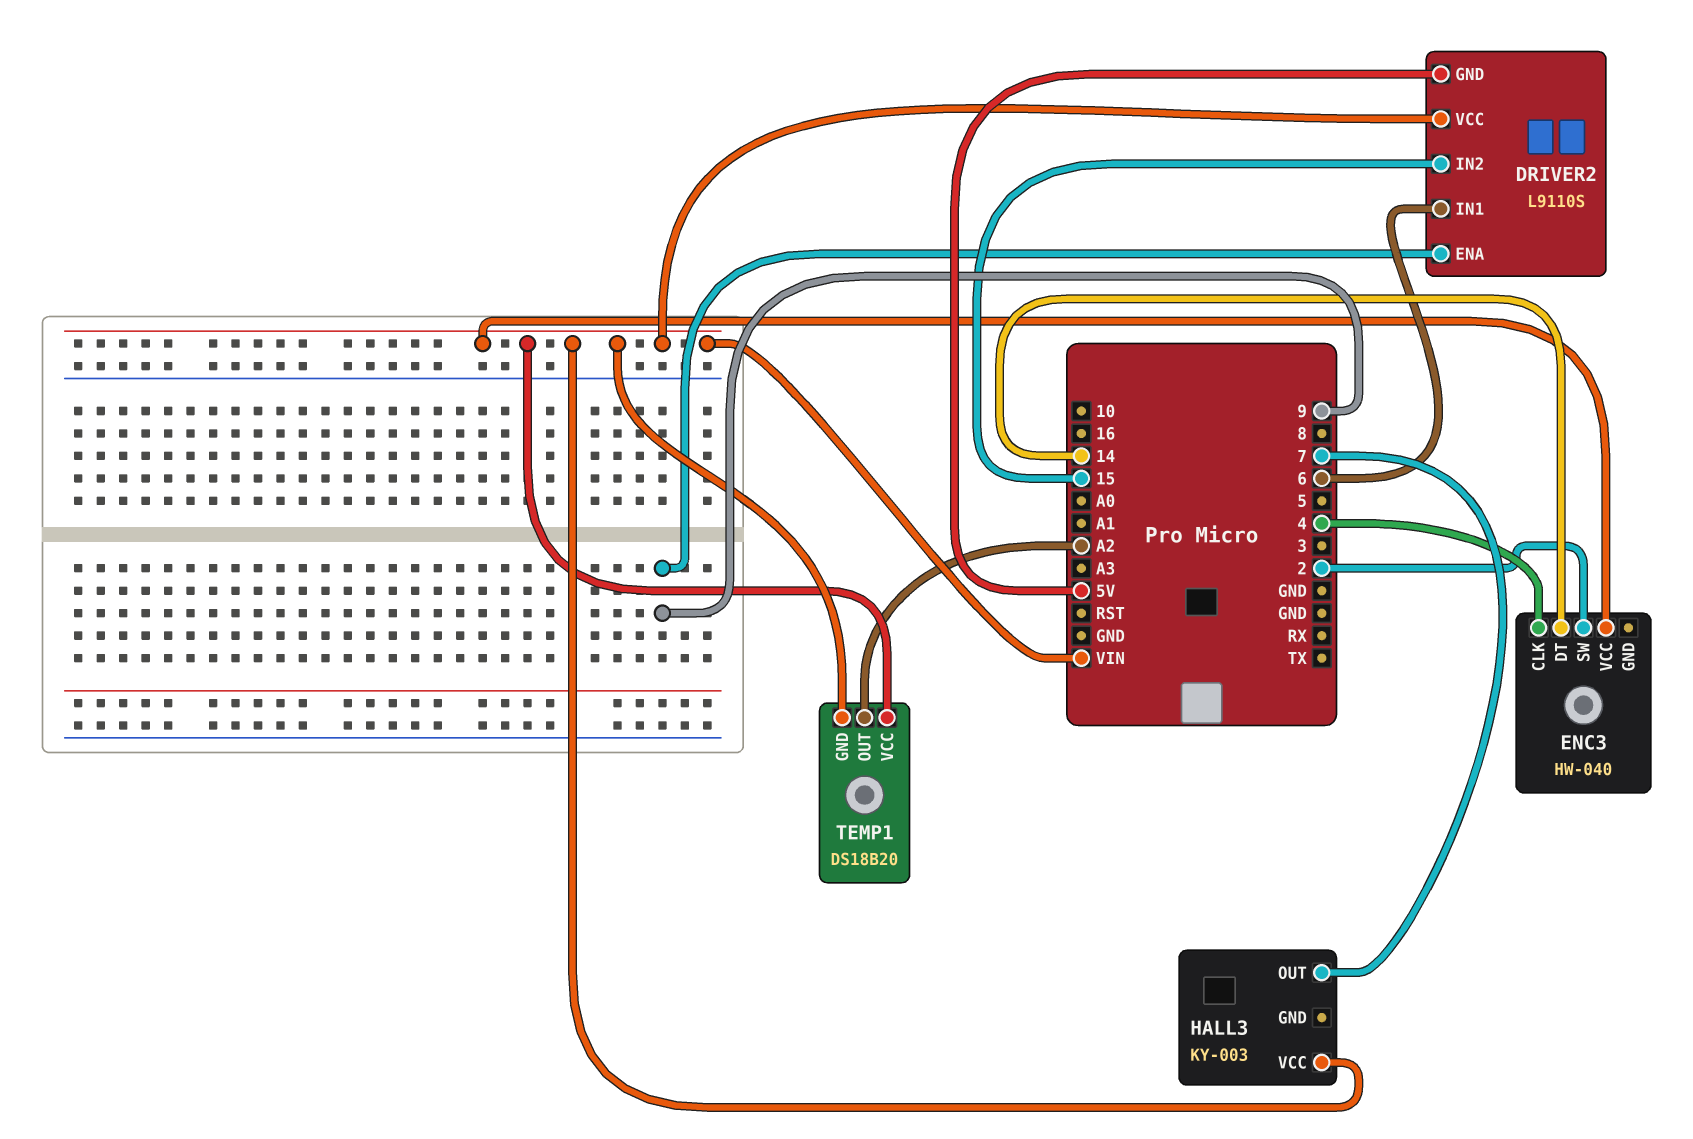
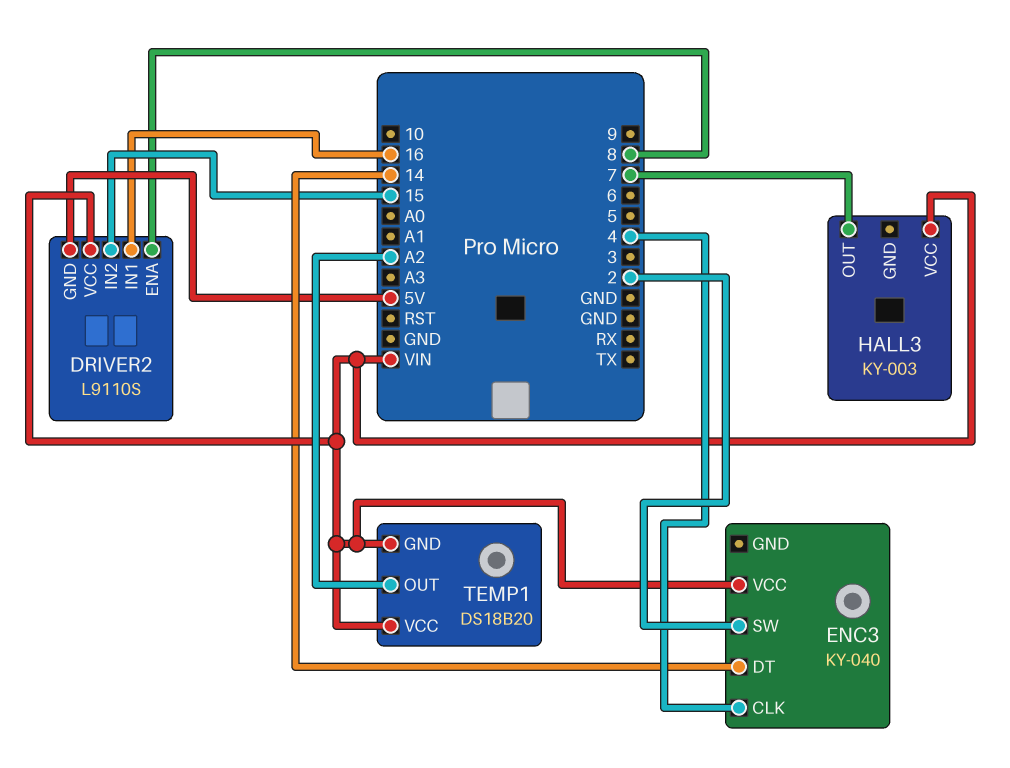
DRIVER2 pin ENA: 9 -> 8
DRIVER2 pin IN1: 6 -> 16
ENC3: HW-040 -> KY-040

